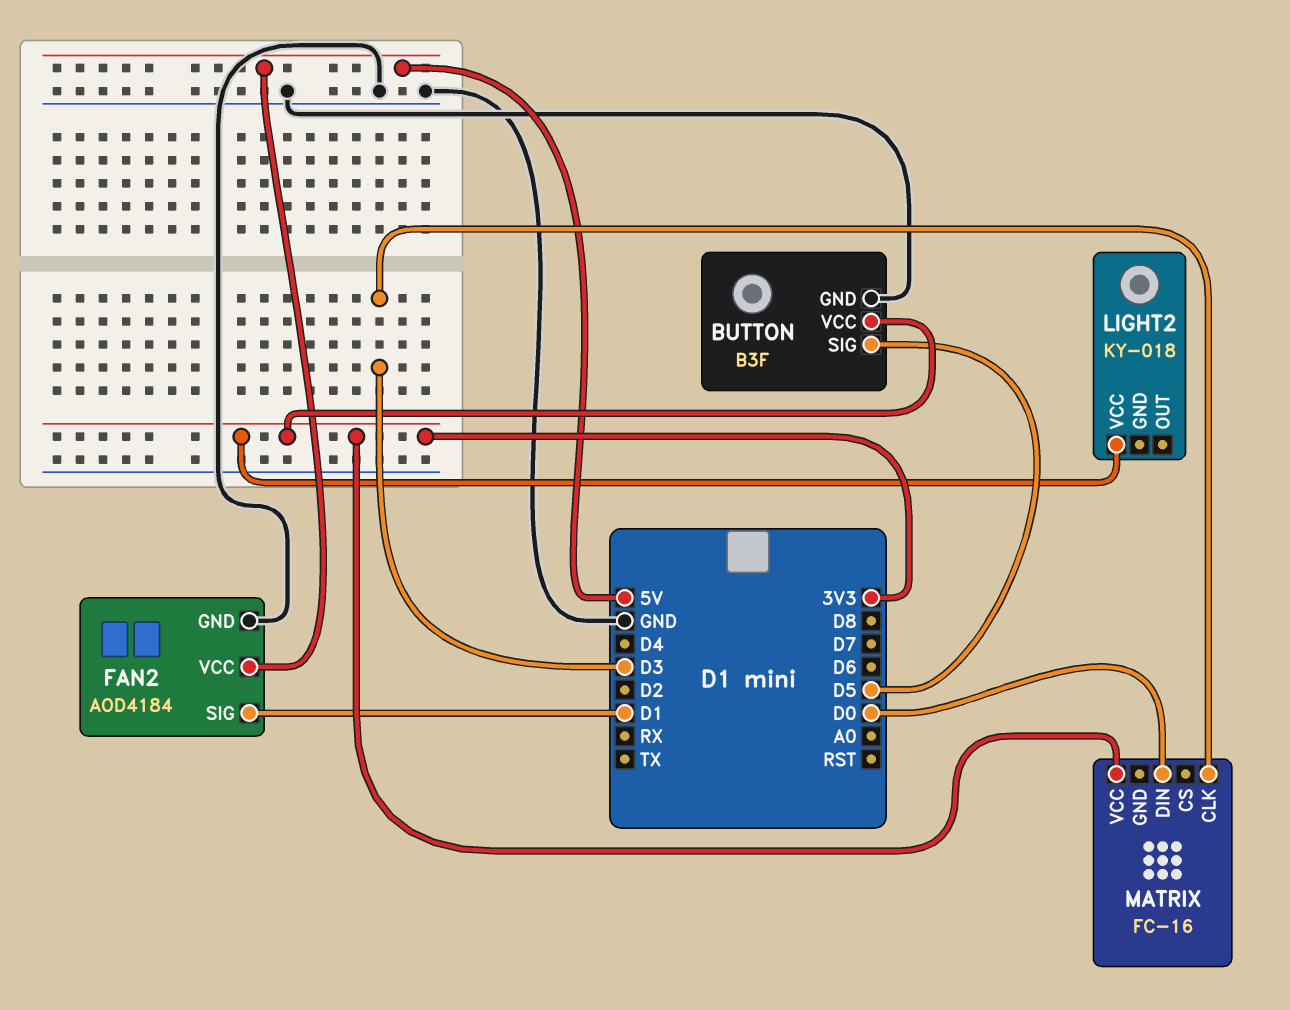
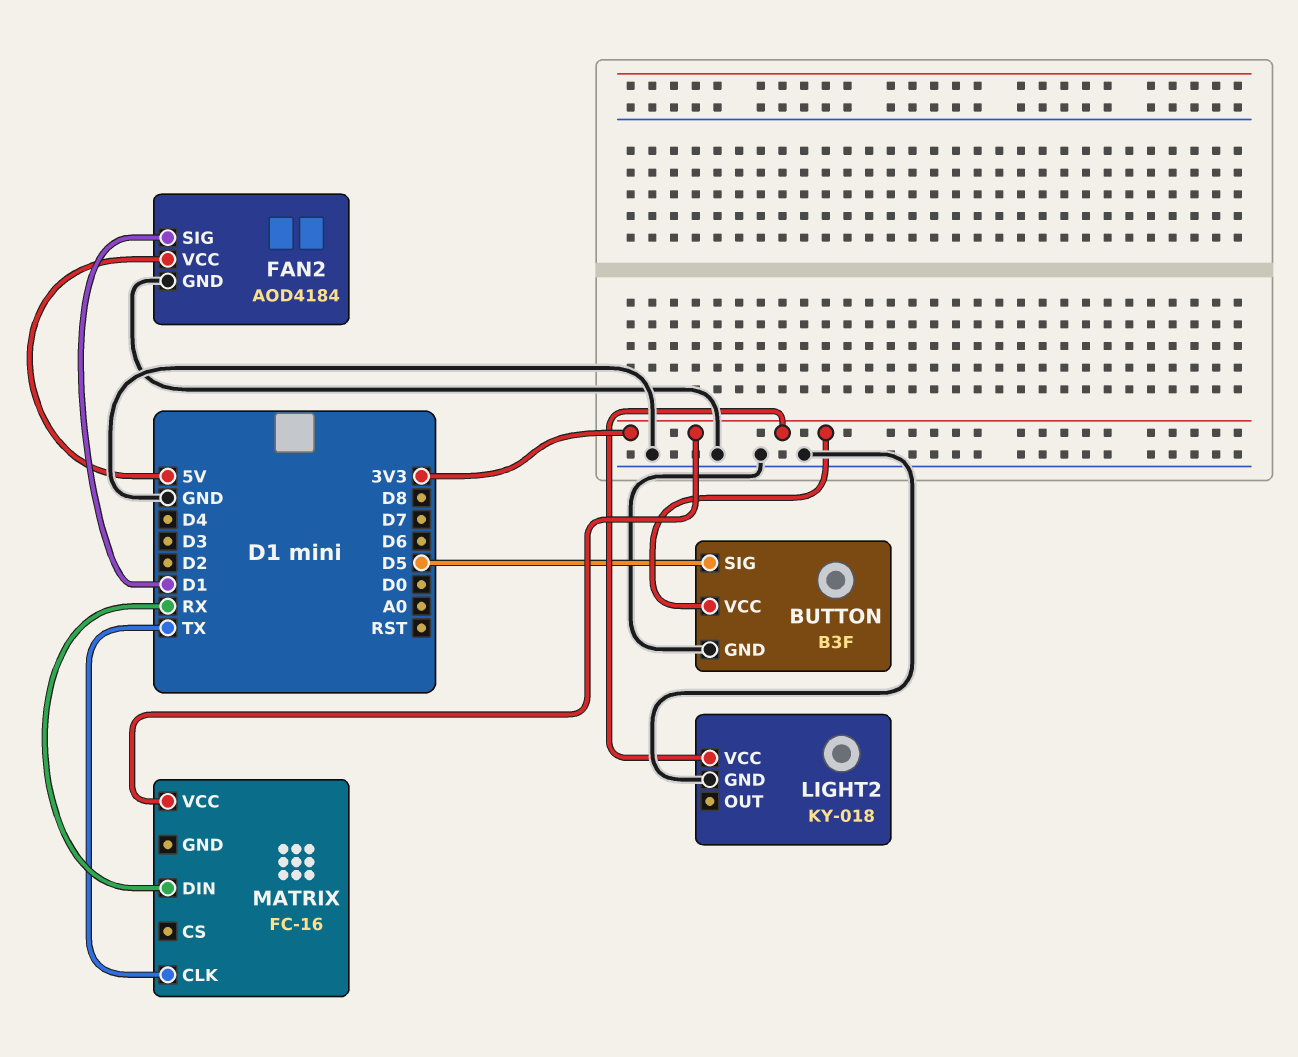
LIGHT2 pin GND: none -> GND
MATRIX pin CLK: D3 -> TX
MATRIX pin DIN: D0 -> RX

